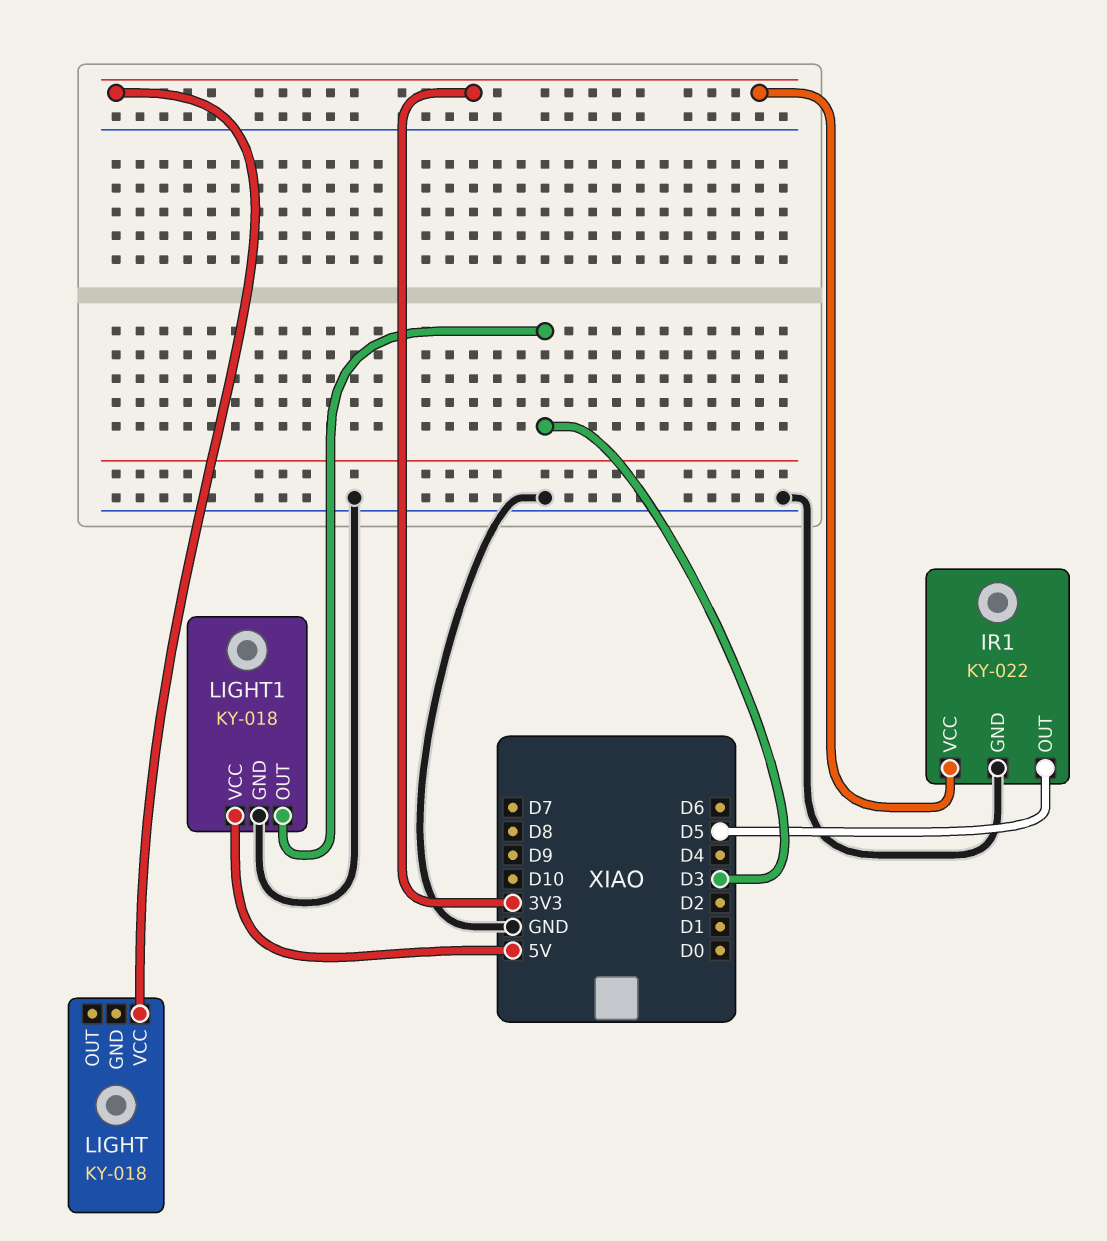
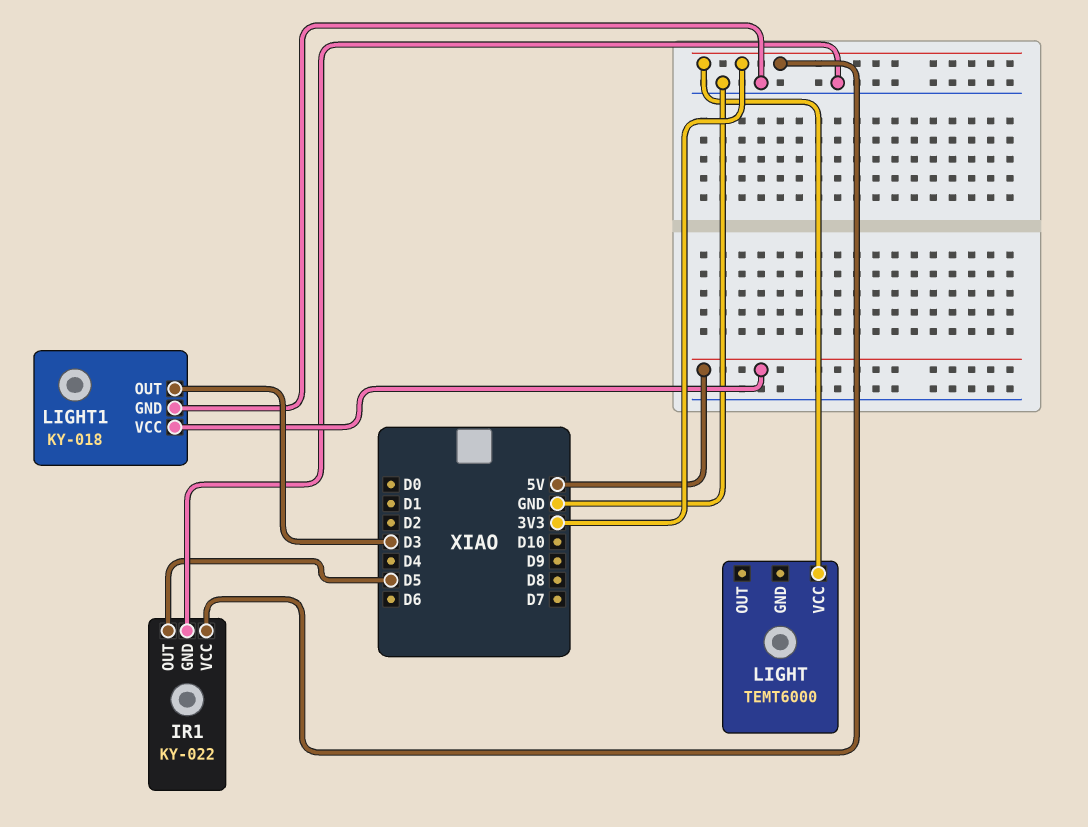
LIGHT: KY-018 -> TEMT6000

